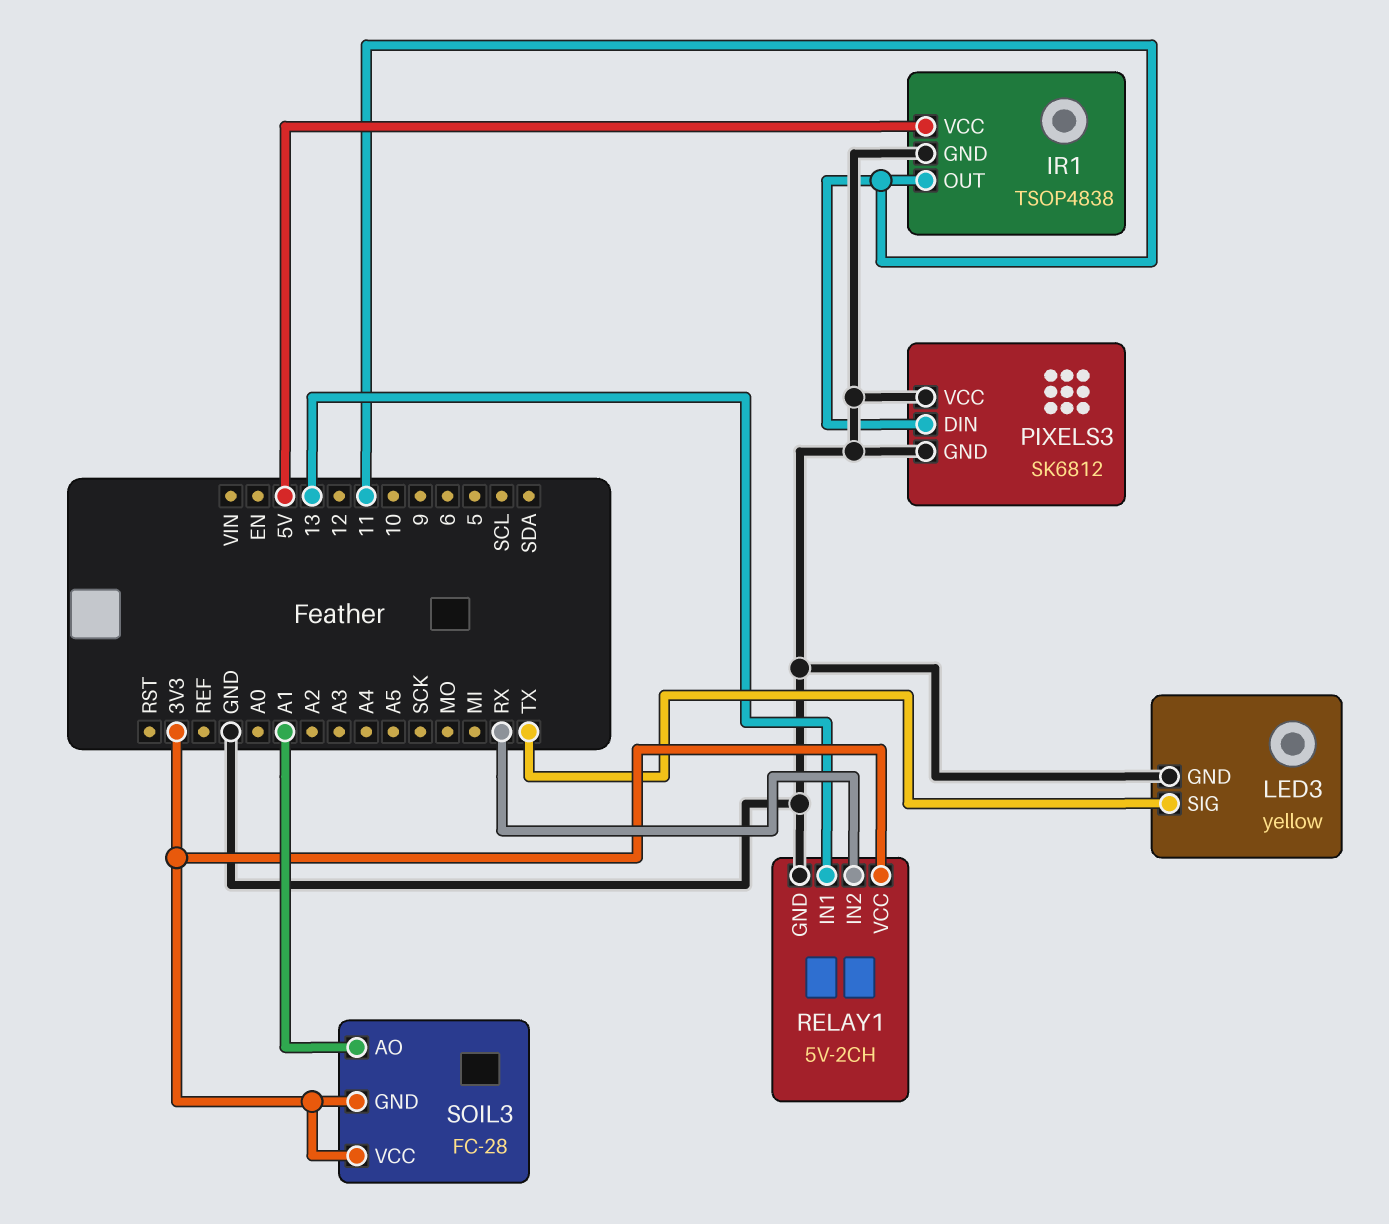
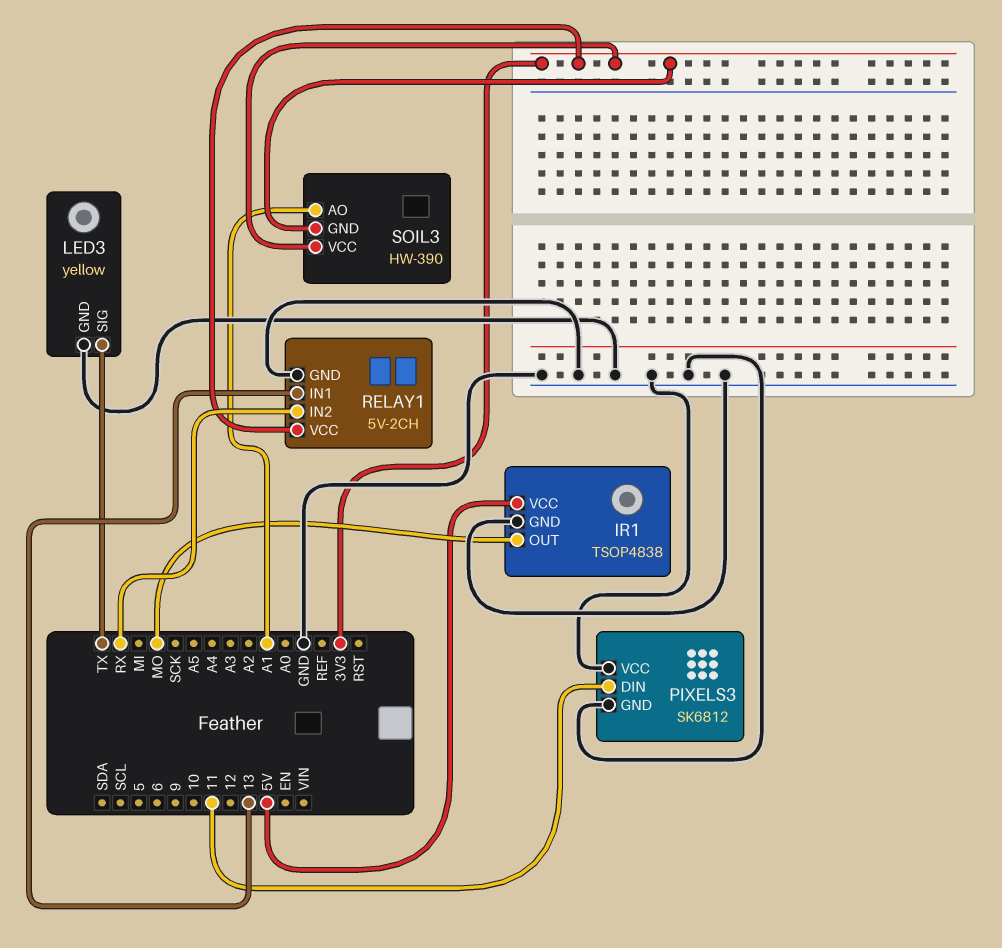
IR1 pin OUT: 11 -> MO
SOIL3: FC-28 -> HW-390

